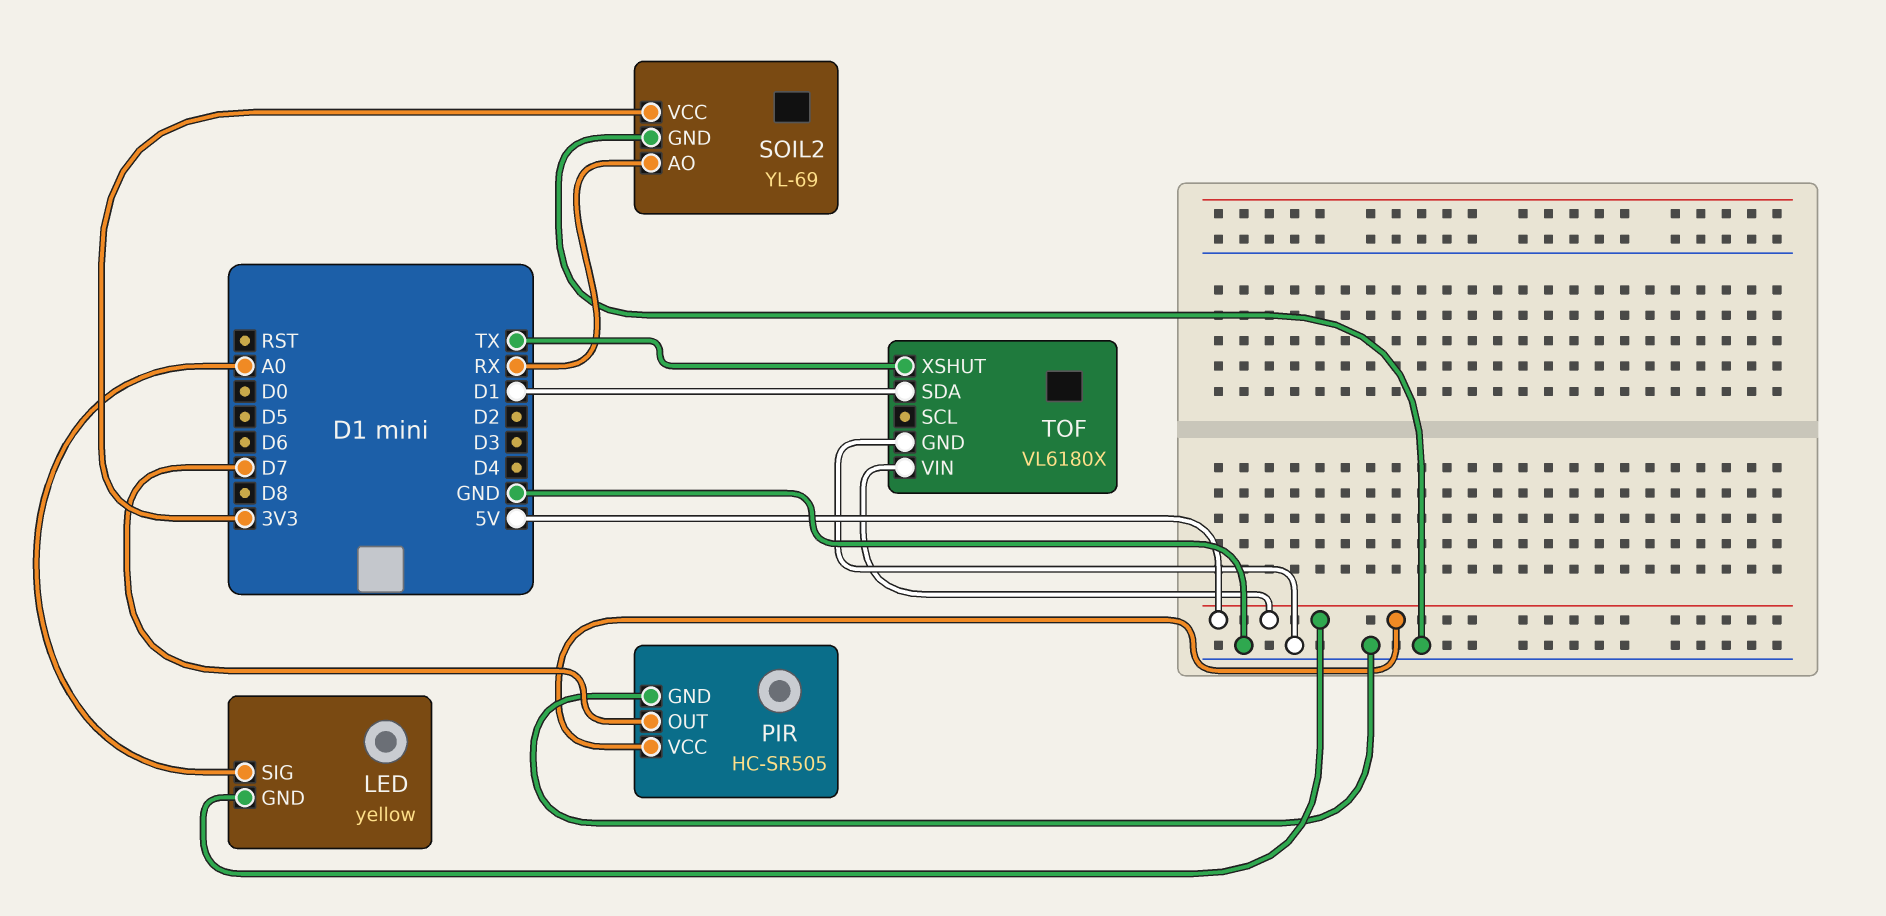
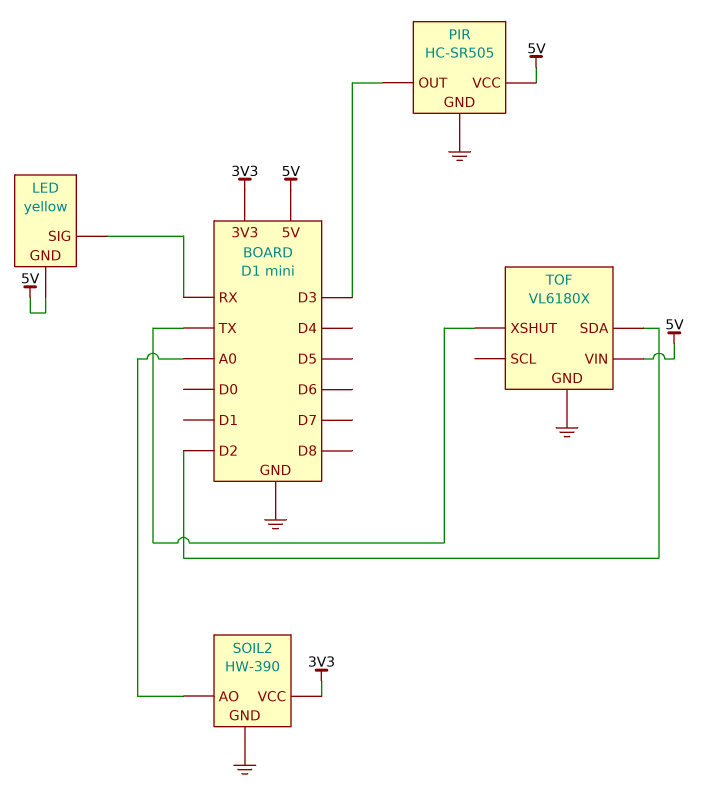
LED pin SIG: A0 -> RX
PIR pin OUT: D7 -> D3
SOIL2: YL-69 -> HW-390
SOIL2 pin AO: RX -> A0
TOF pin SDA: D1 -> D2

